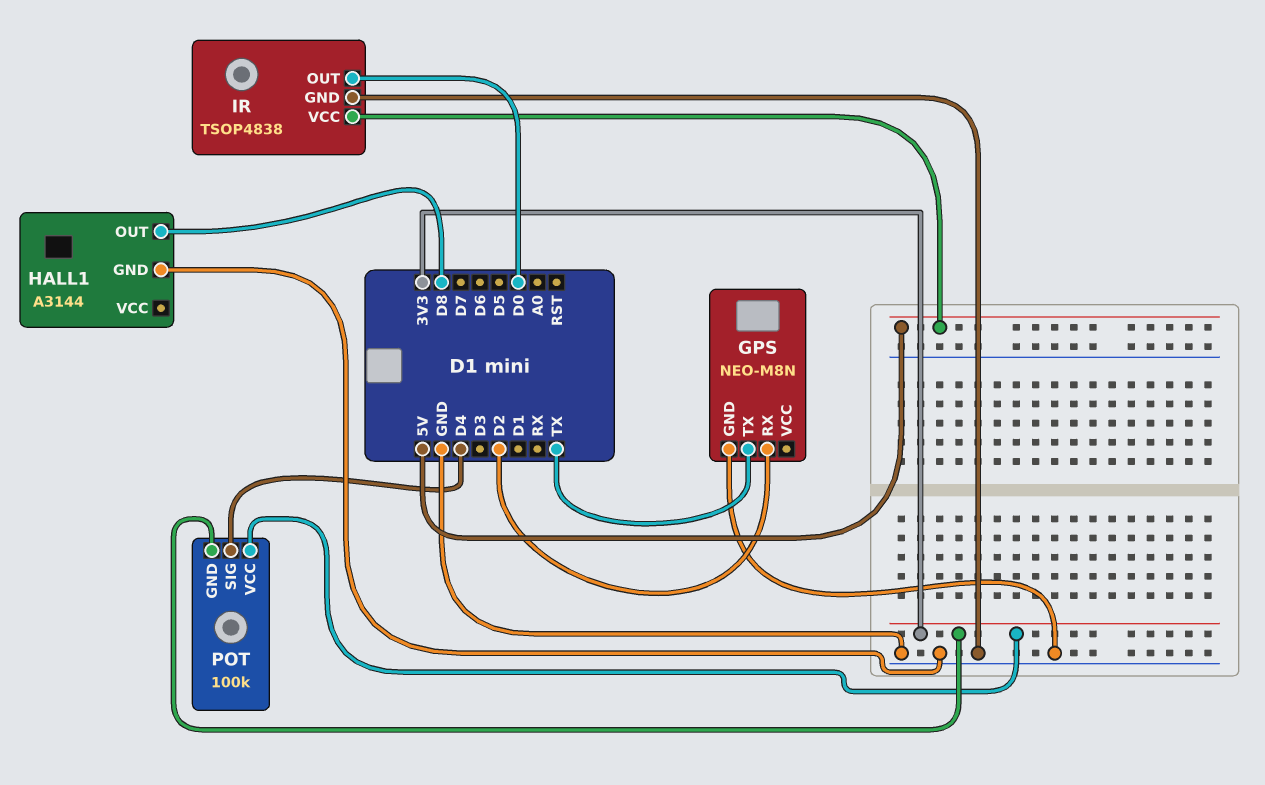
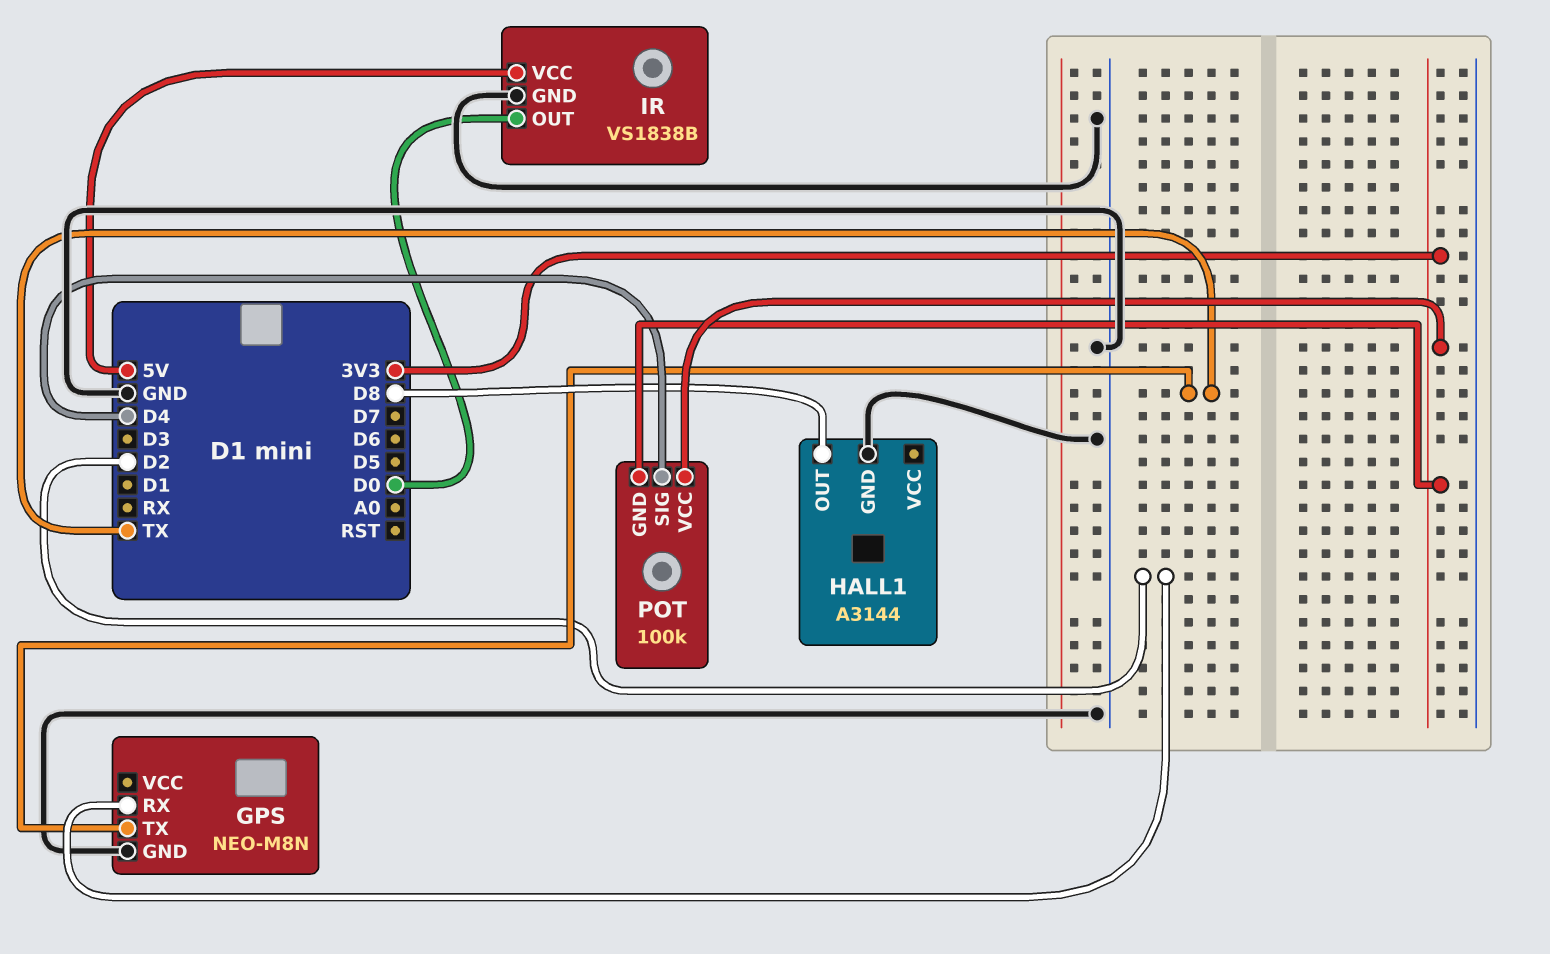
IR: TSOP4838 -> VS1838B

